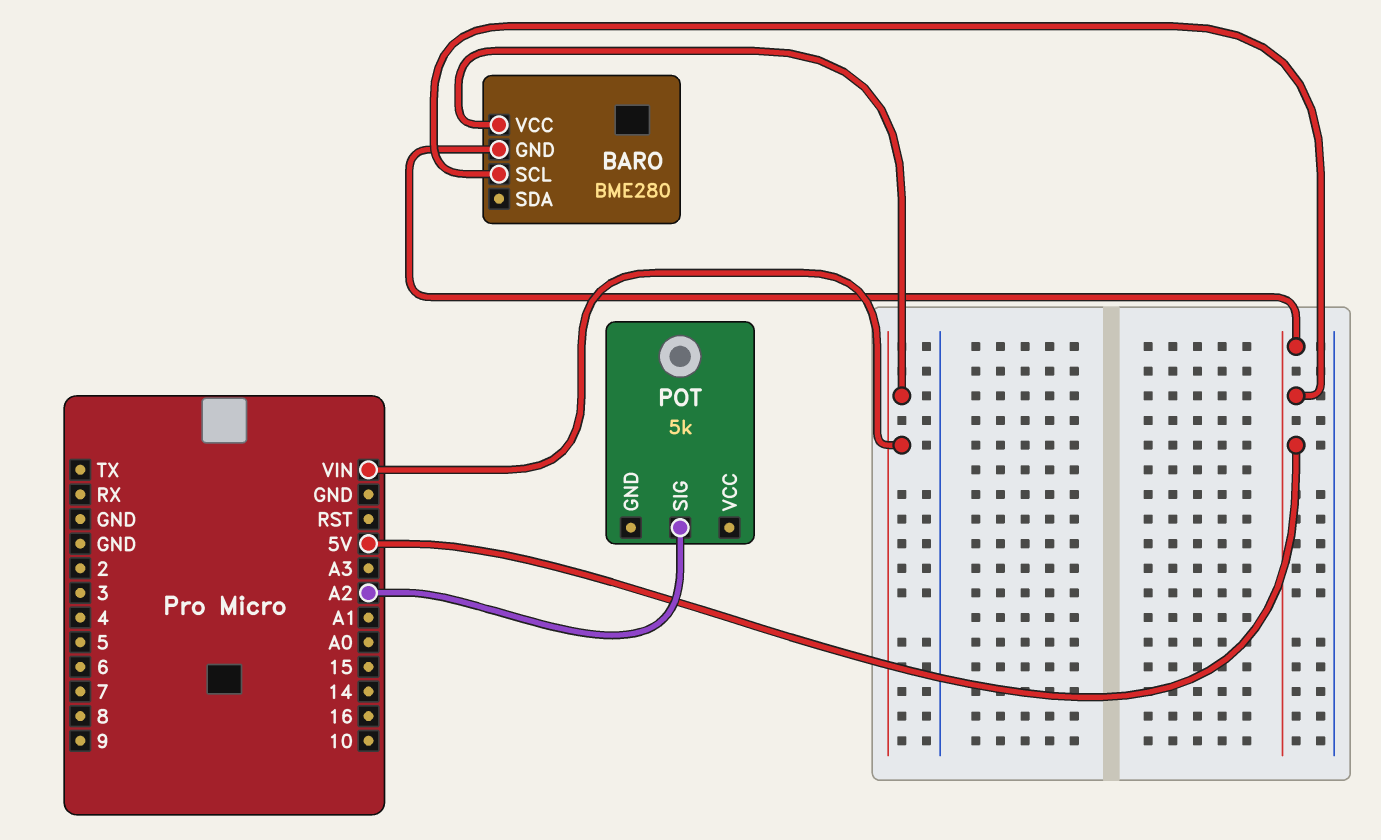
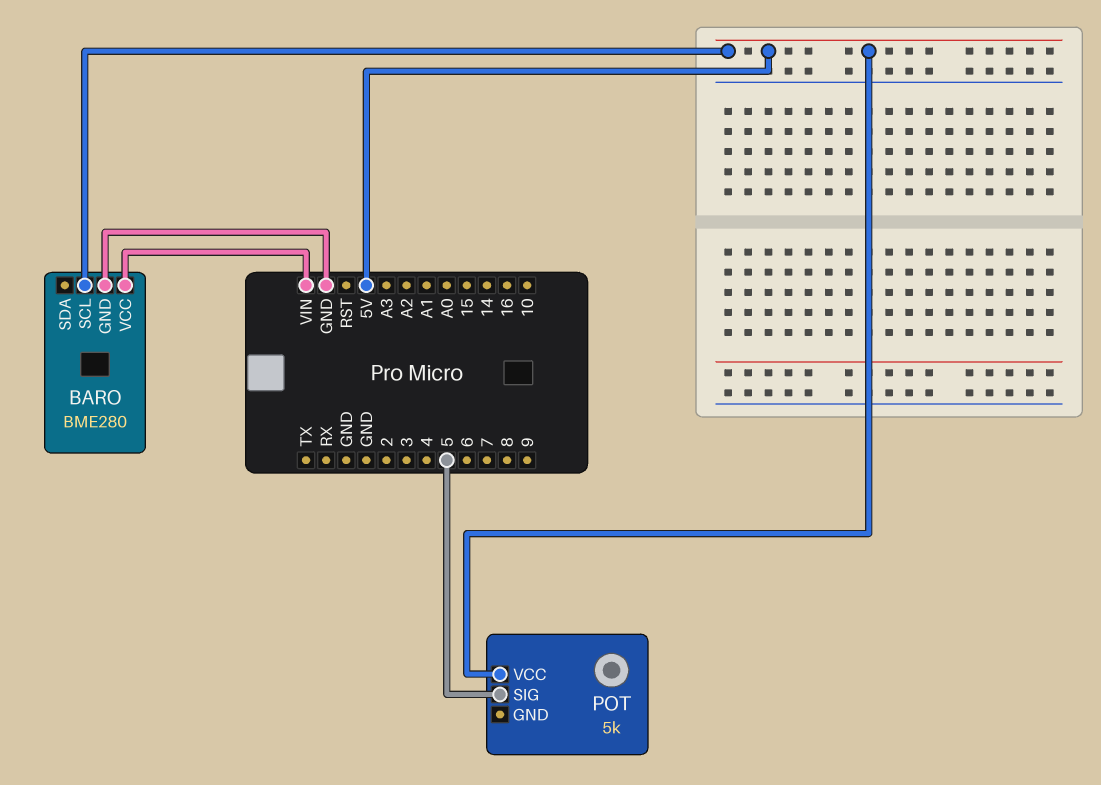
BARO pin GND: 5V -> GND
POT pin SIG: A2 -> 5
POT pin VCC: none -> 5V

